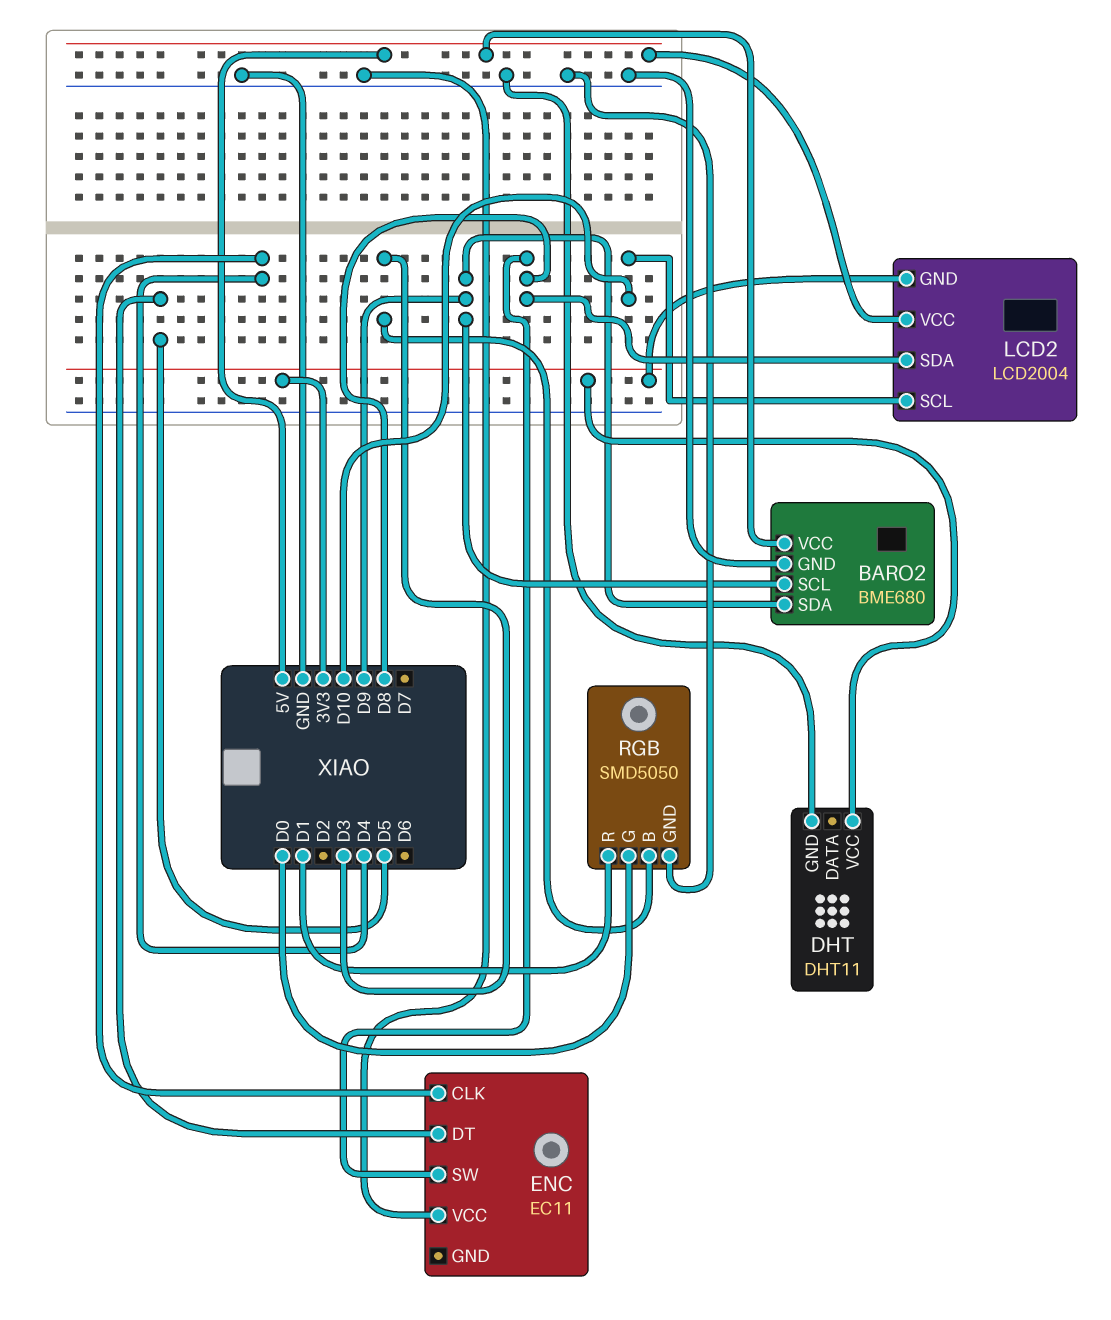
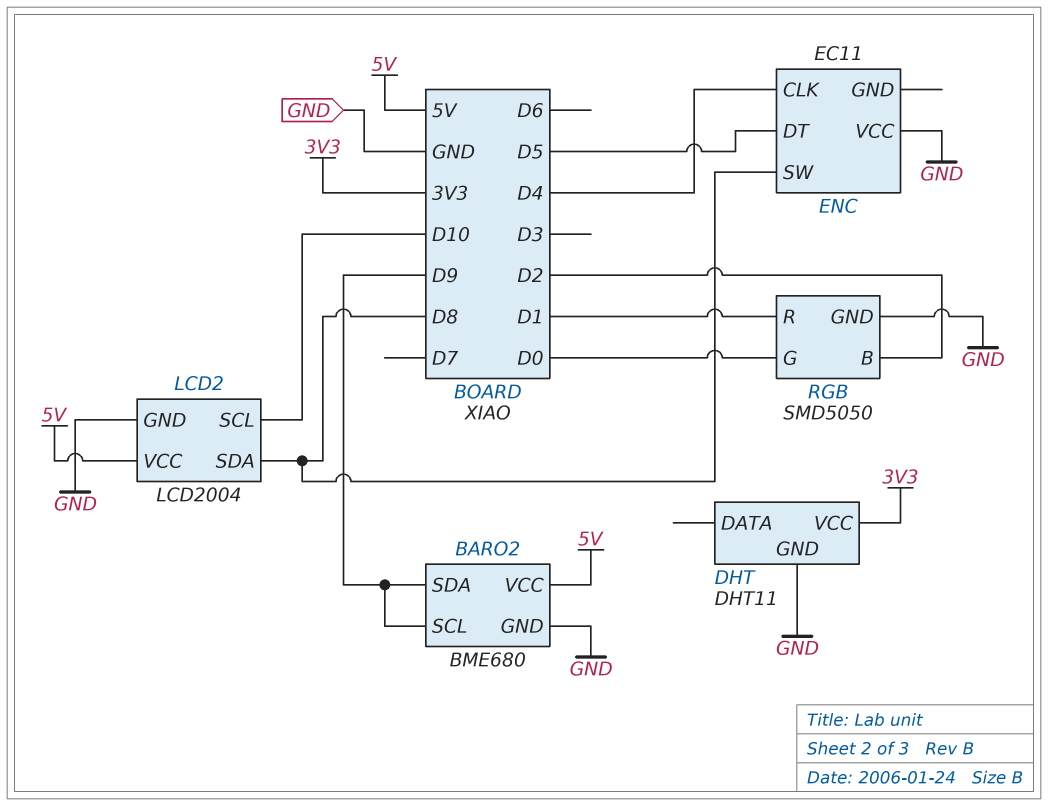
LCD2 pin GND: 3V3 -> GND
RGB pin B: D3 -> D2

